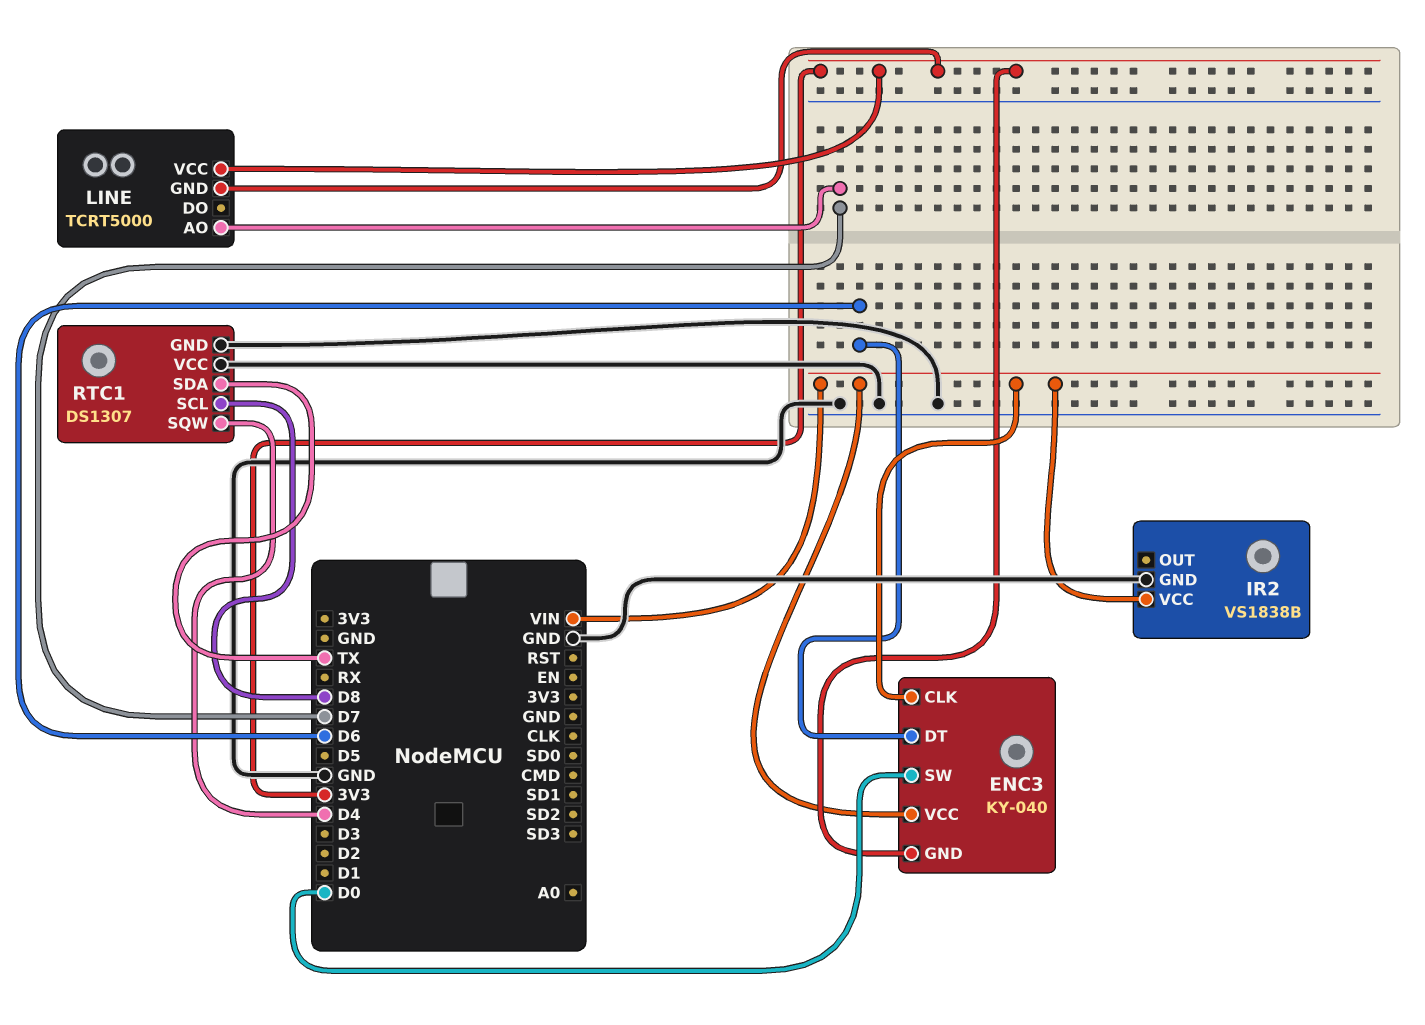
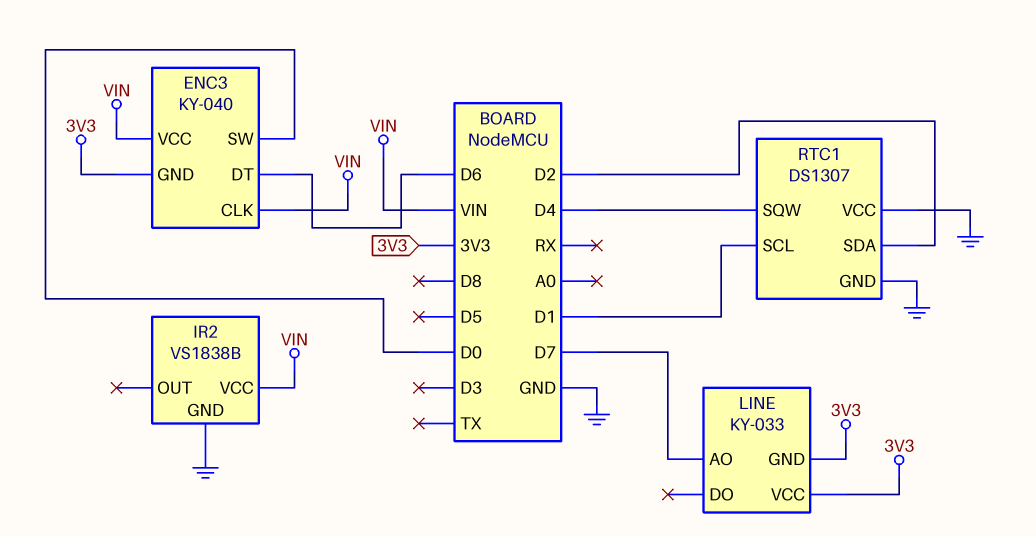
LINE: TCRT5000 -> KY-033
RTC1 pin SCL: D8 -> D1
RTC1 pin SDA: TX -> D2

